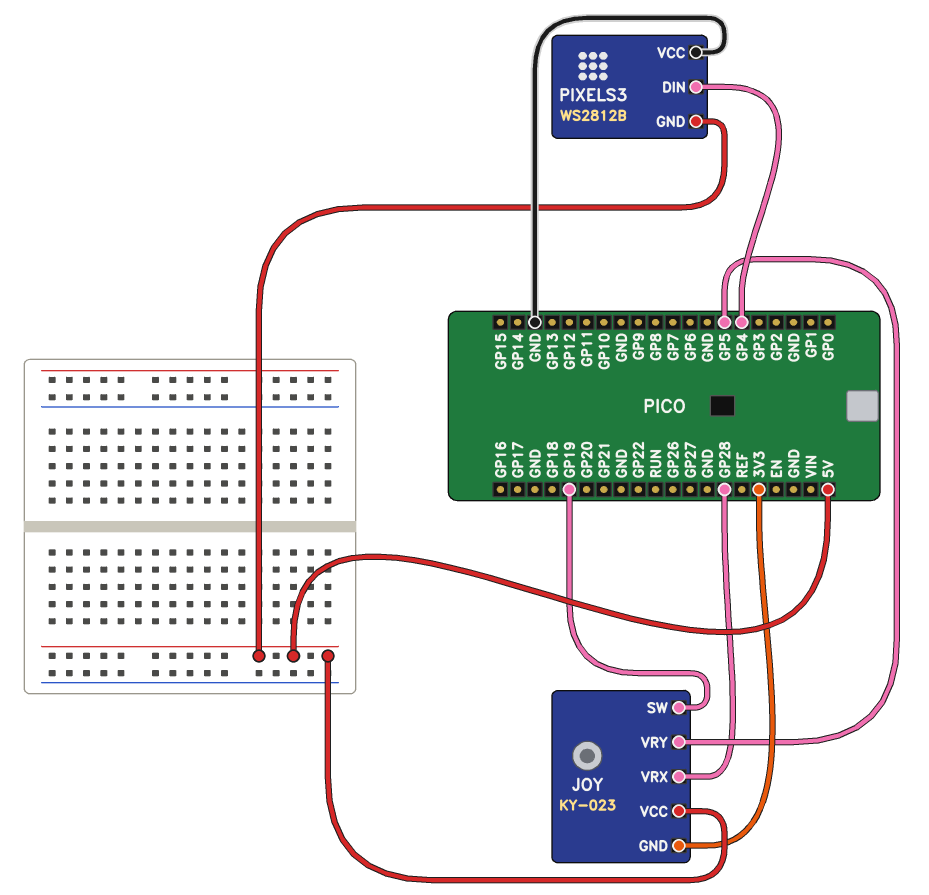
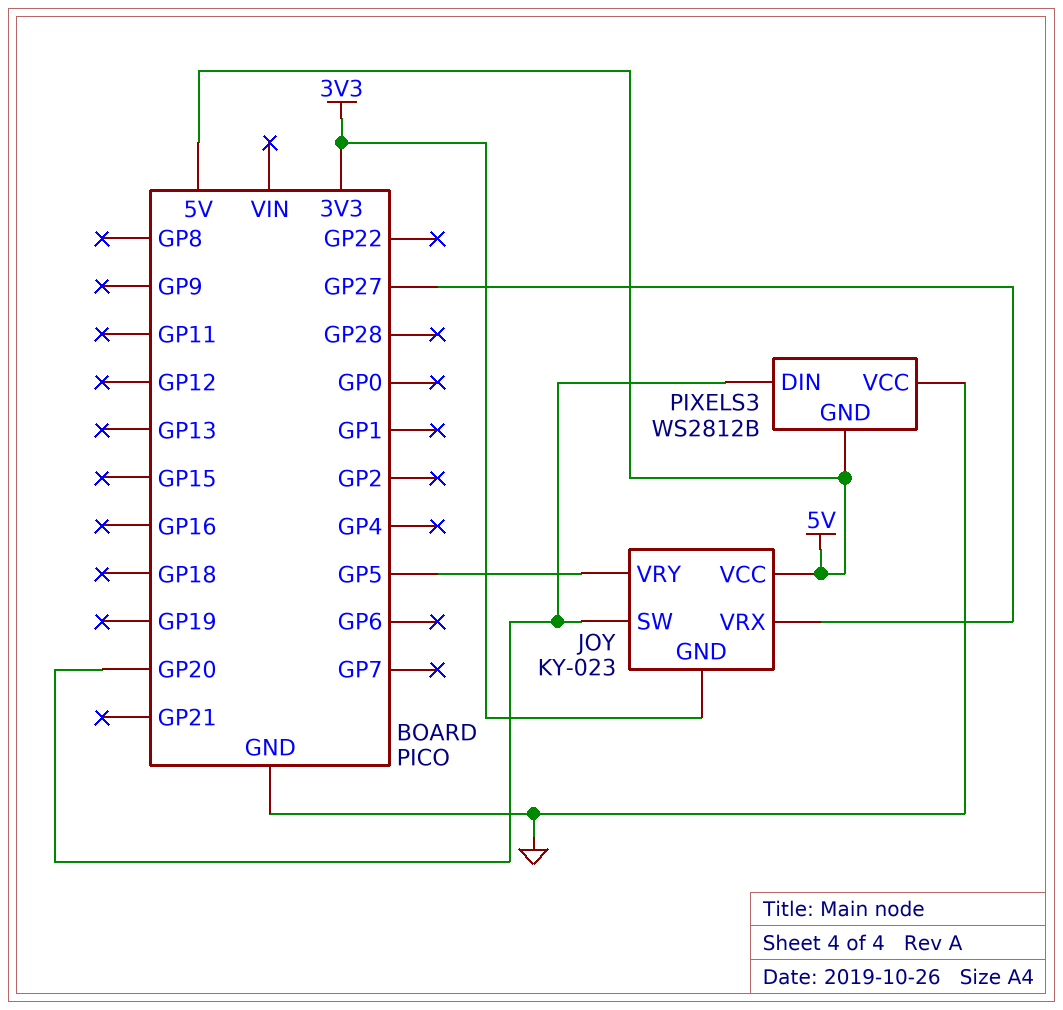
JOY pin SW: GP19 -> GP20
JOY pin VRX: GP28 -> GP27
PIXELS3 pin DIN: GP4 -> GP20

